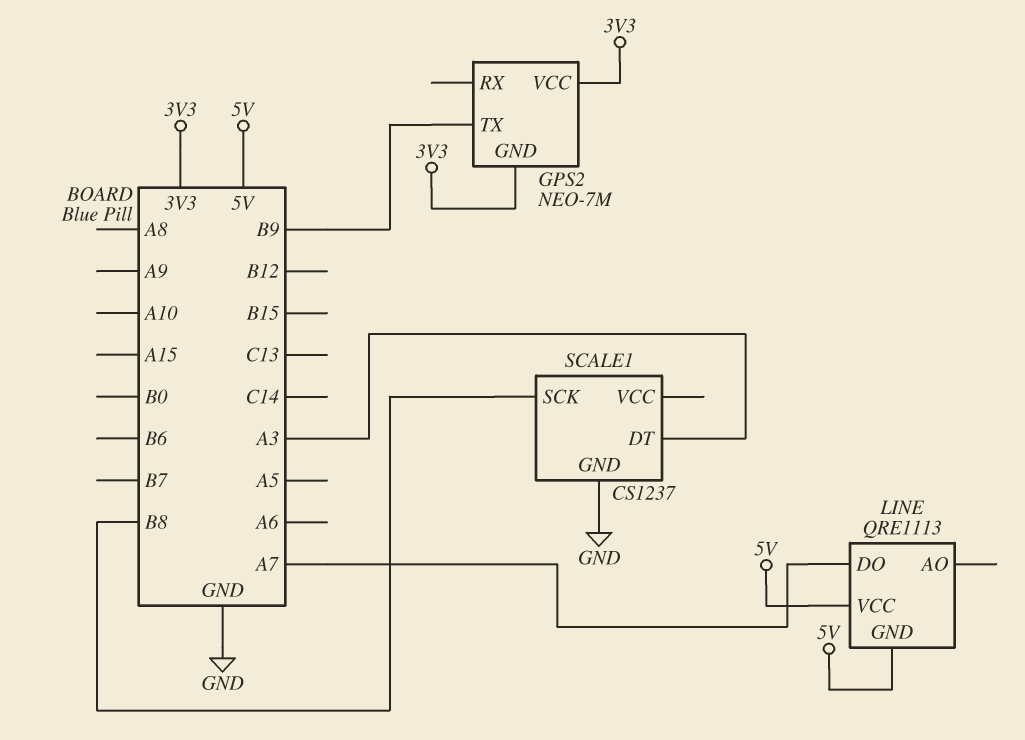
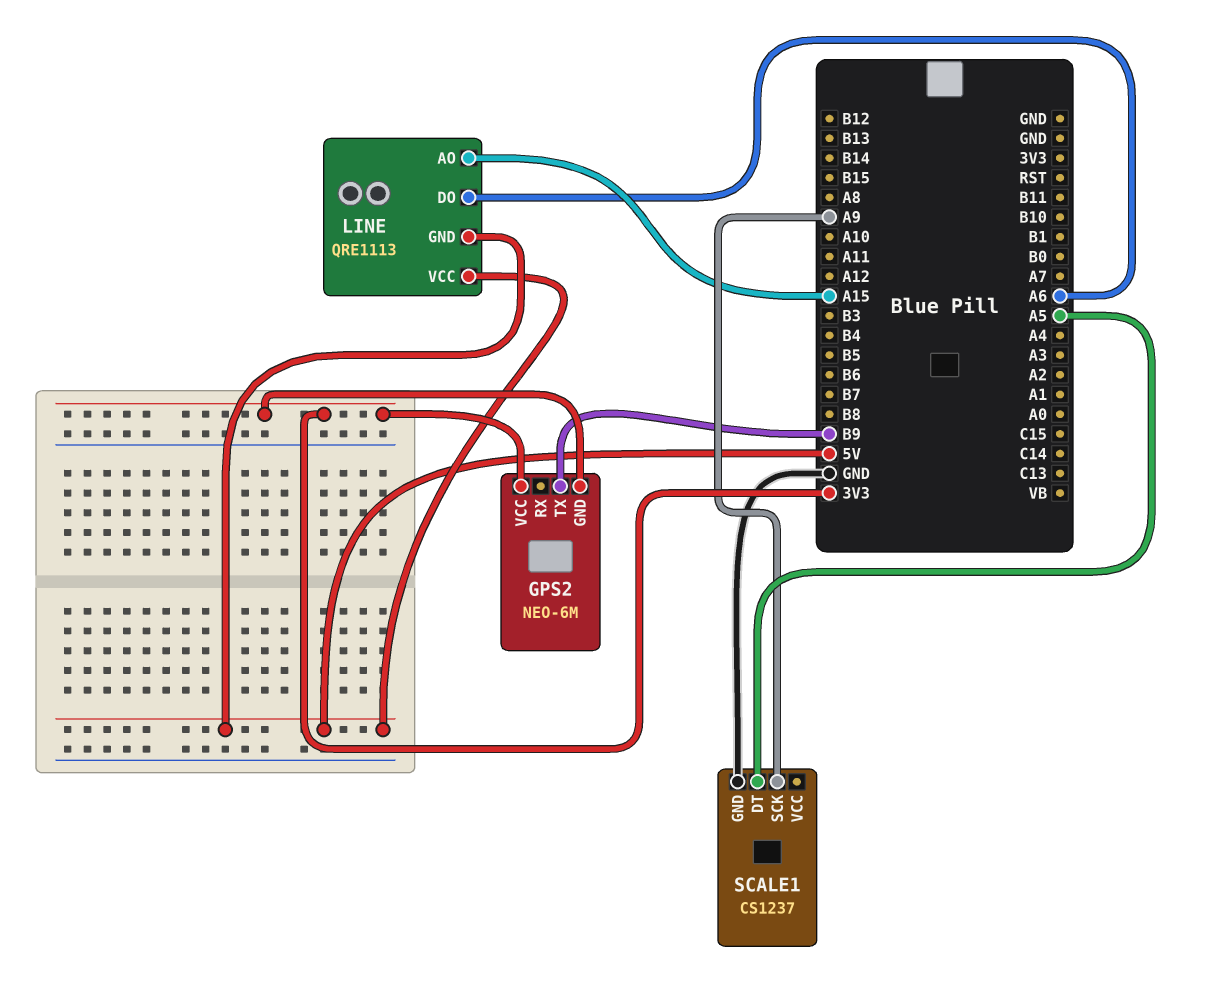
GPS2: NEO-7M -> NEO-6M
LINE pin AO: none -> A15
LINE pin DO: A7 -> A6
SCALE1 pin DT: A3 -> A5
SCALE1 pin SCK: B8 -> A9

